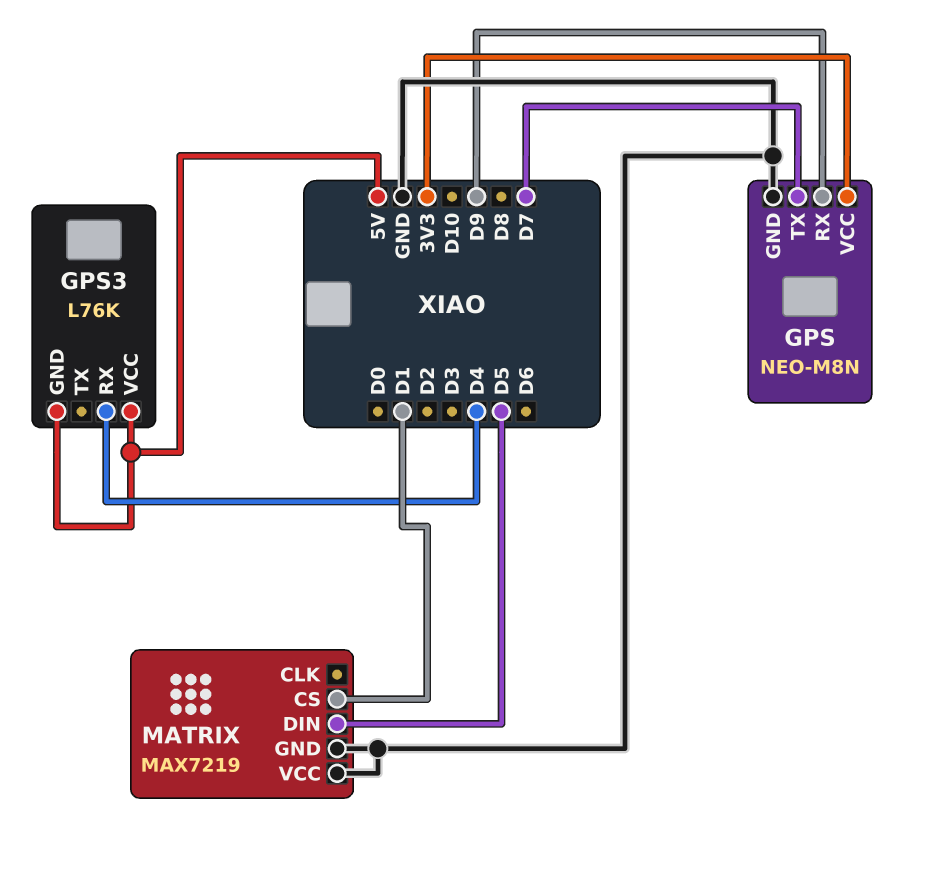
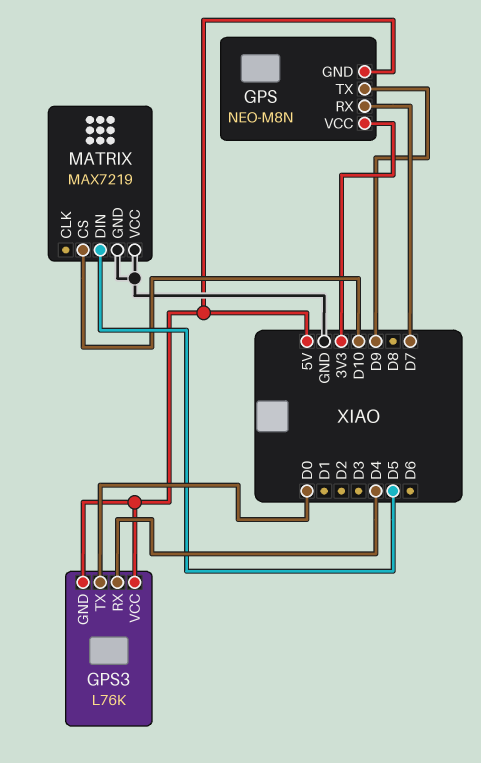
GPS pin GND: GND -> 5V
GPS pin RX: D9 -> D7
GPS pin TX: D7 -> D9
GPS3 pin TX: none -> D0
MATRIX pin CS: D1 -> D10

